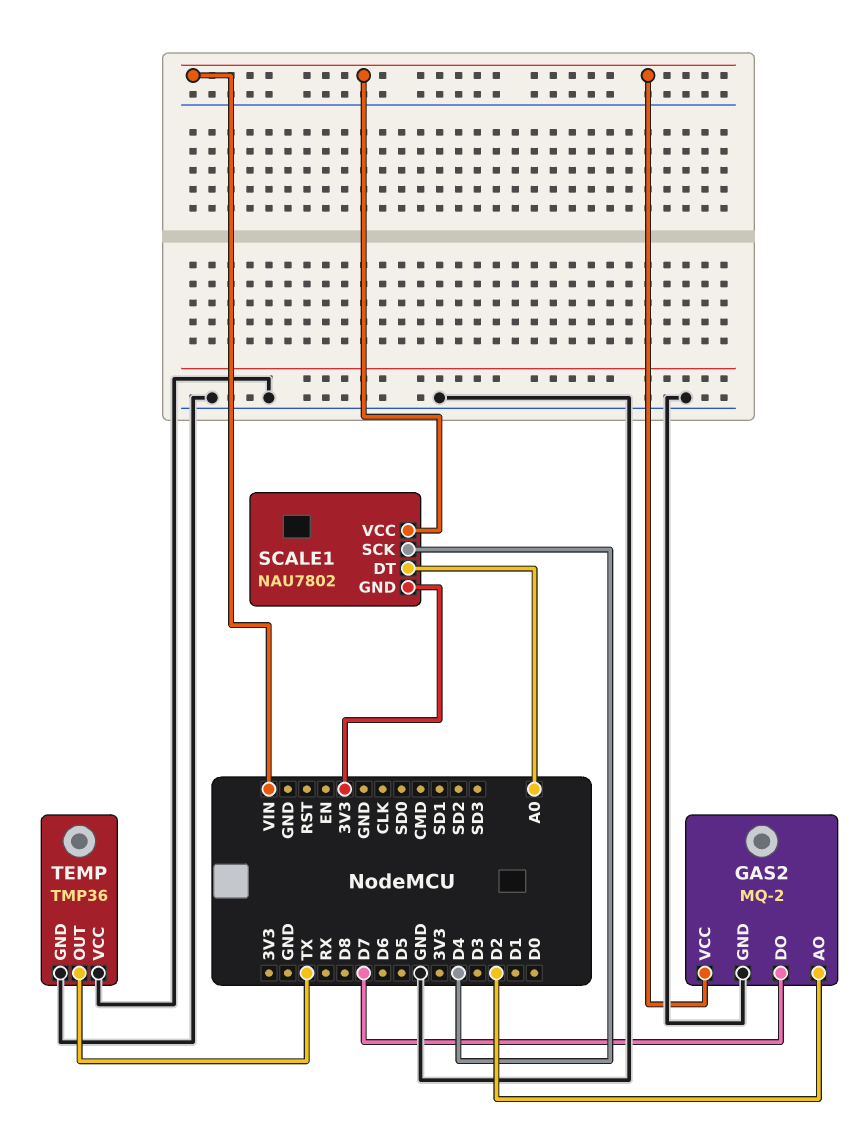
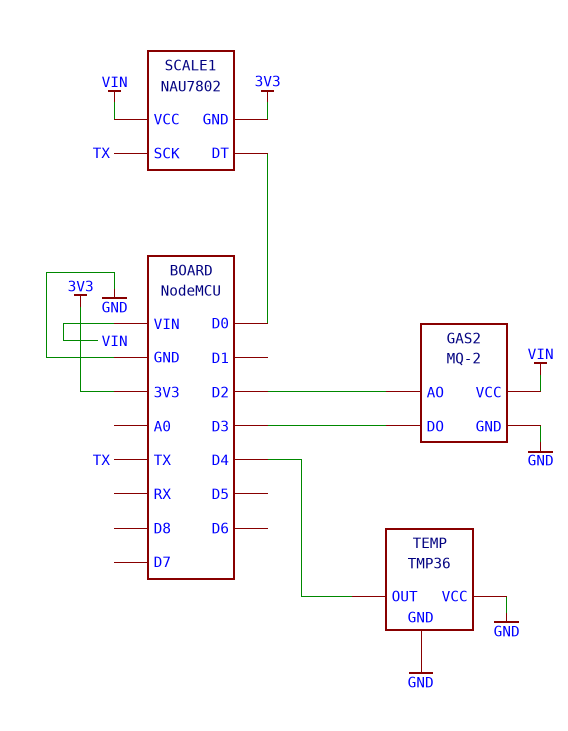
GAS2 pin DO: D7 -> D3
SCALE1 pin DT: A0 -> D0
SCALE1 pin SCK: D4 -> TX
TEMP pin OUT: TX -> D4

